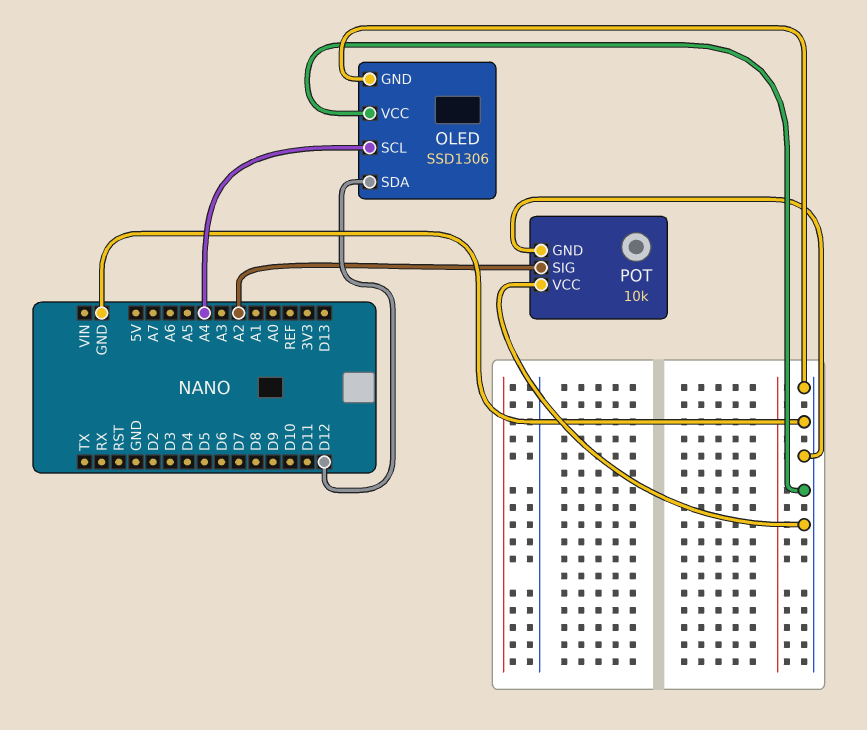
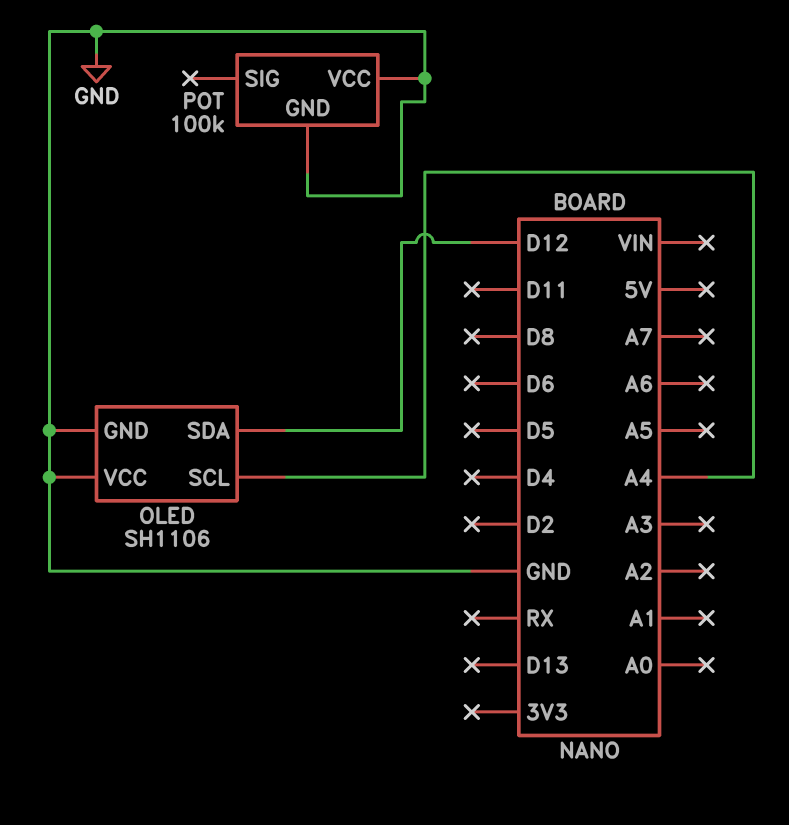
OLED: SSD1306 -> SH1106
POT: 10k -> 100k
POT pin SIG: A2 -> none

